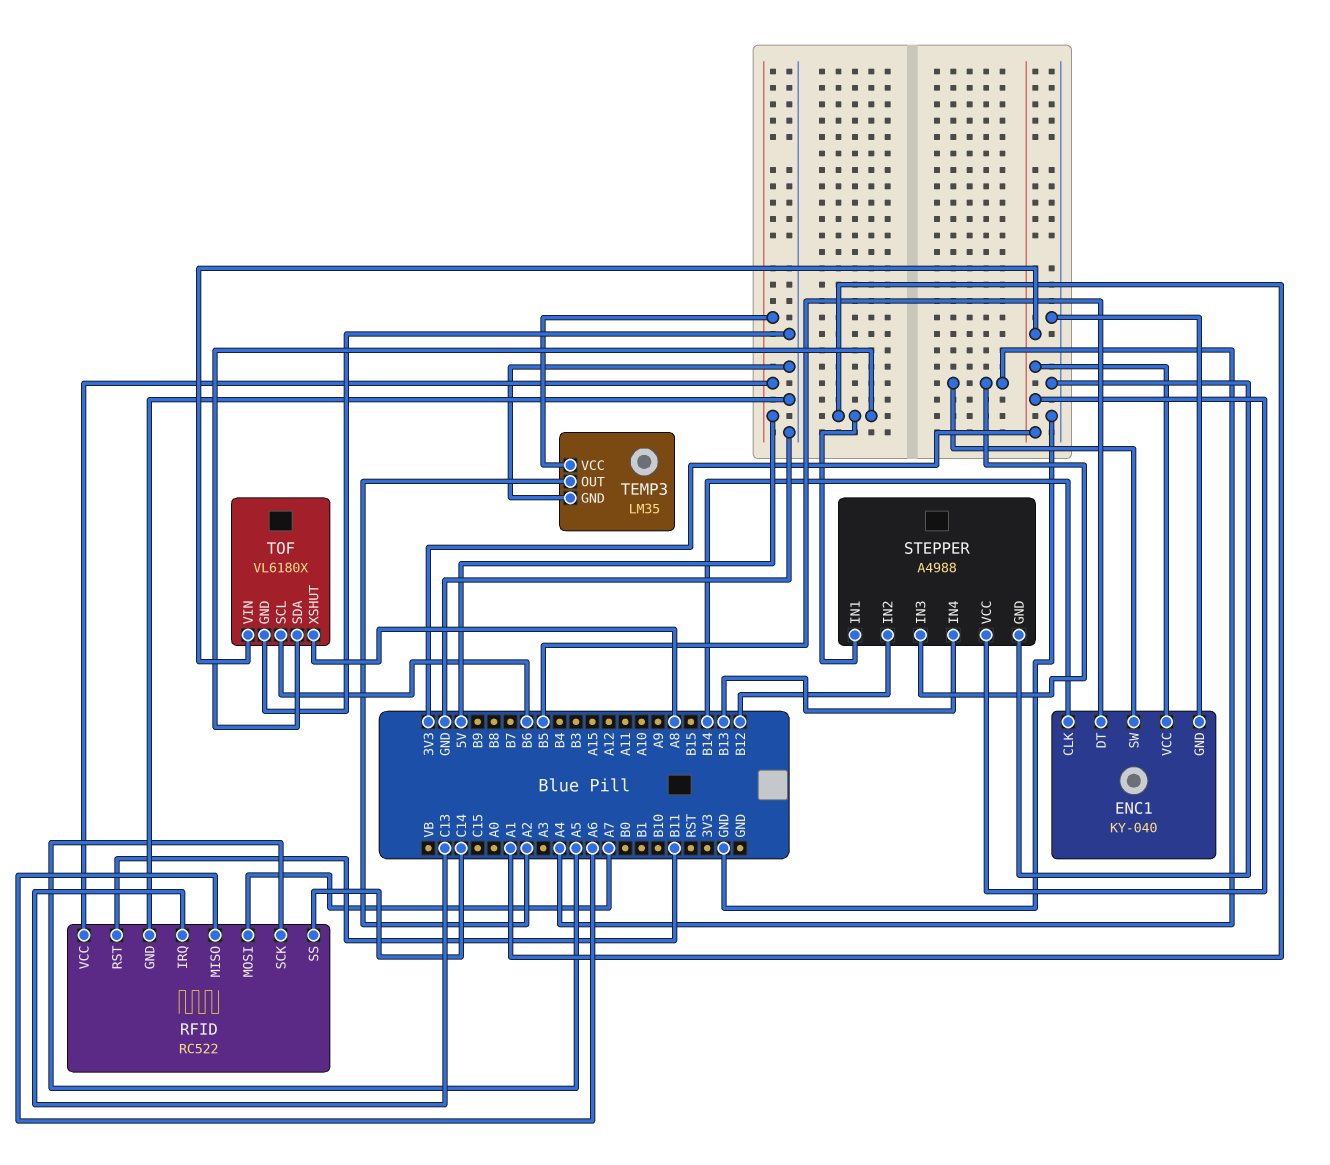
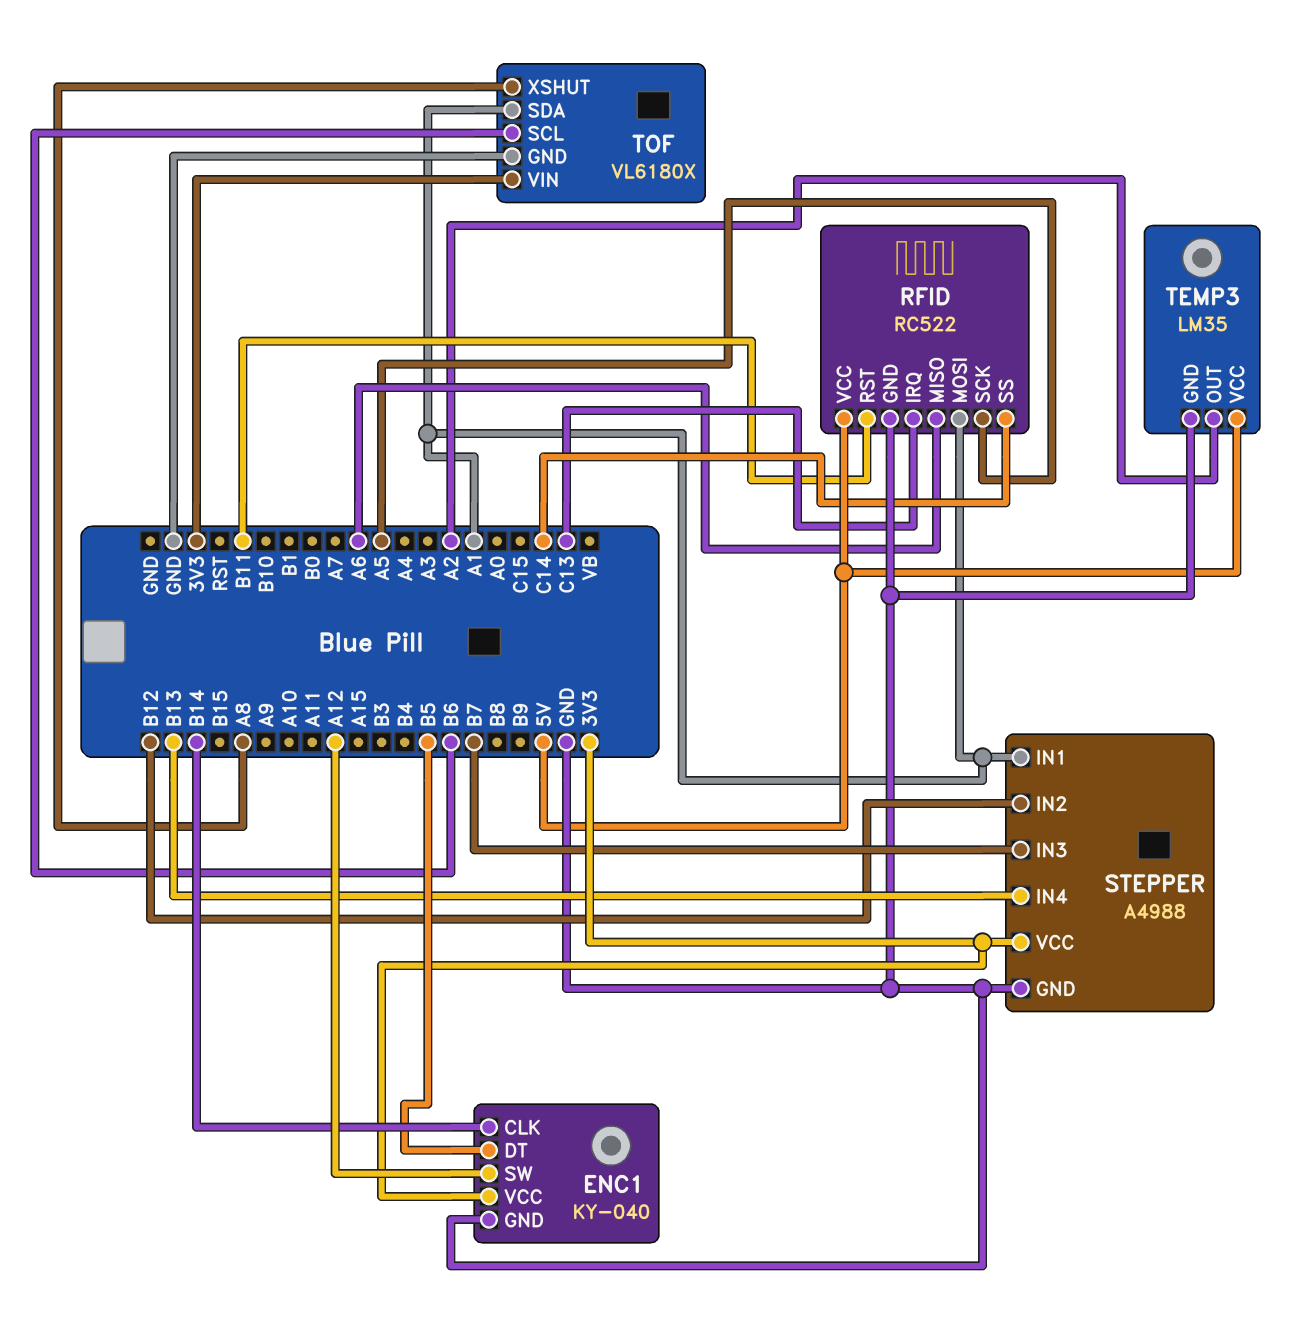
ENC1 pin SW: A4 -> A12
RFID pin MOSI: A7 -> A1
STEPPER pin IN3: A4 -> B7

